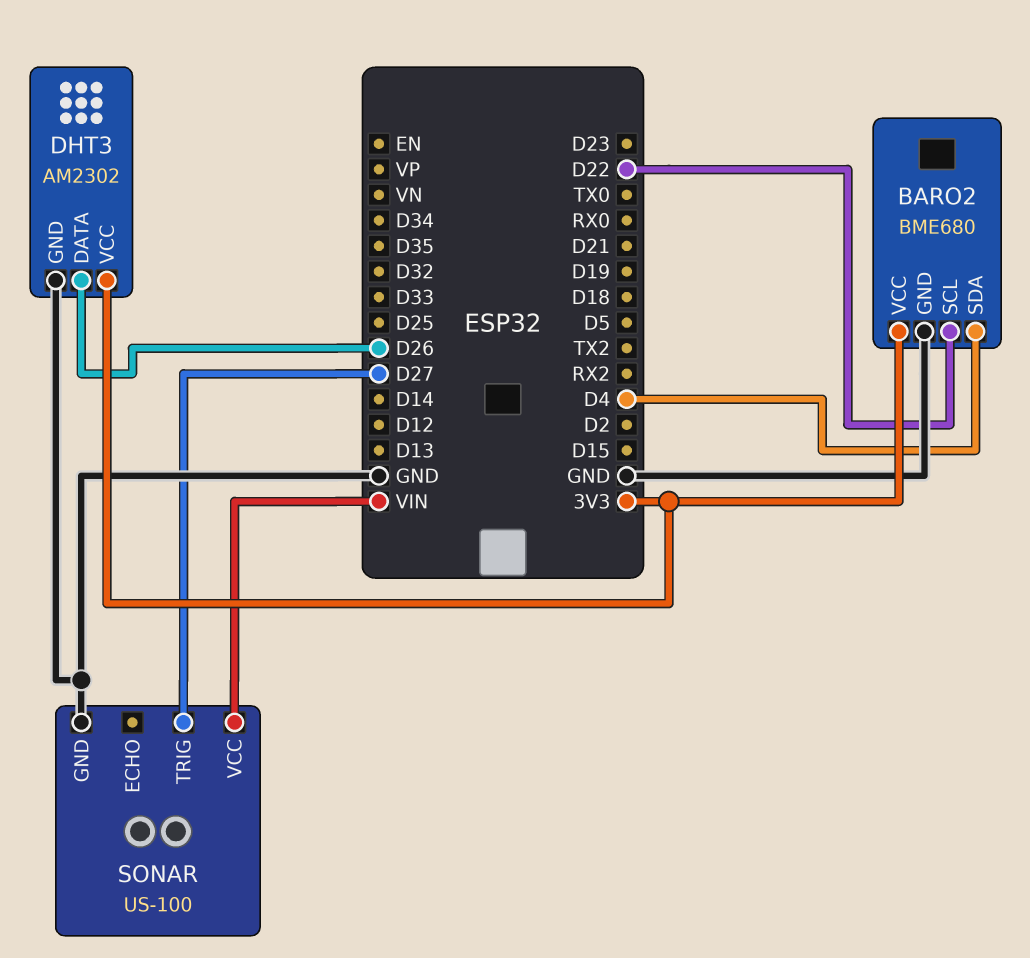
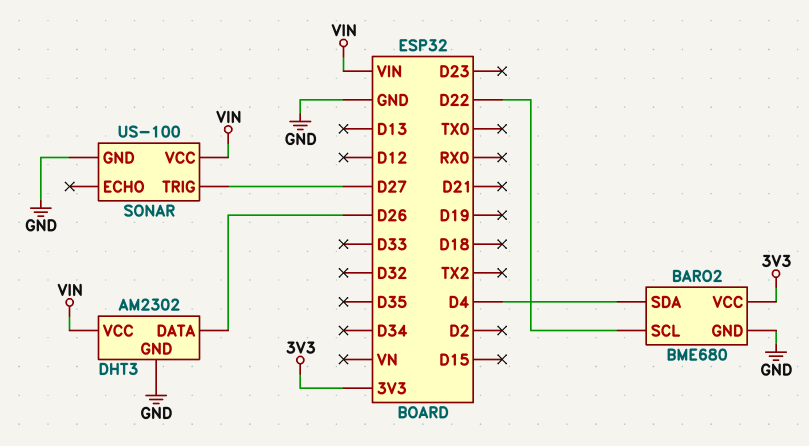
DHT3 pin VCC: 3V3 -> VIN

